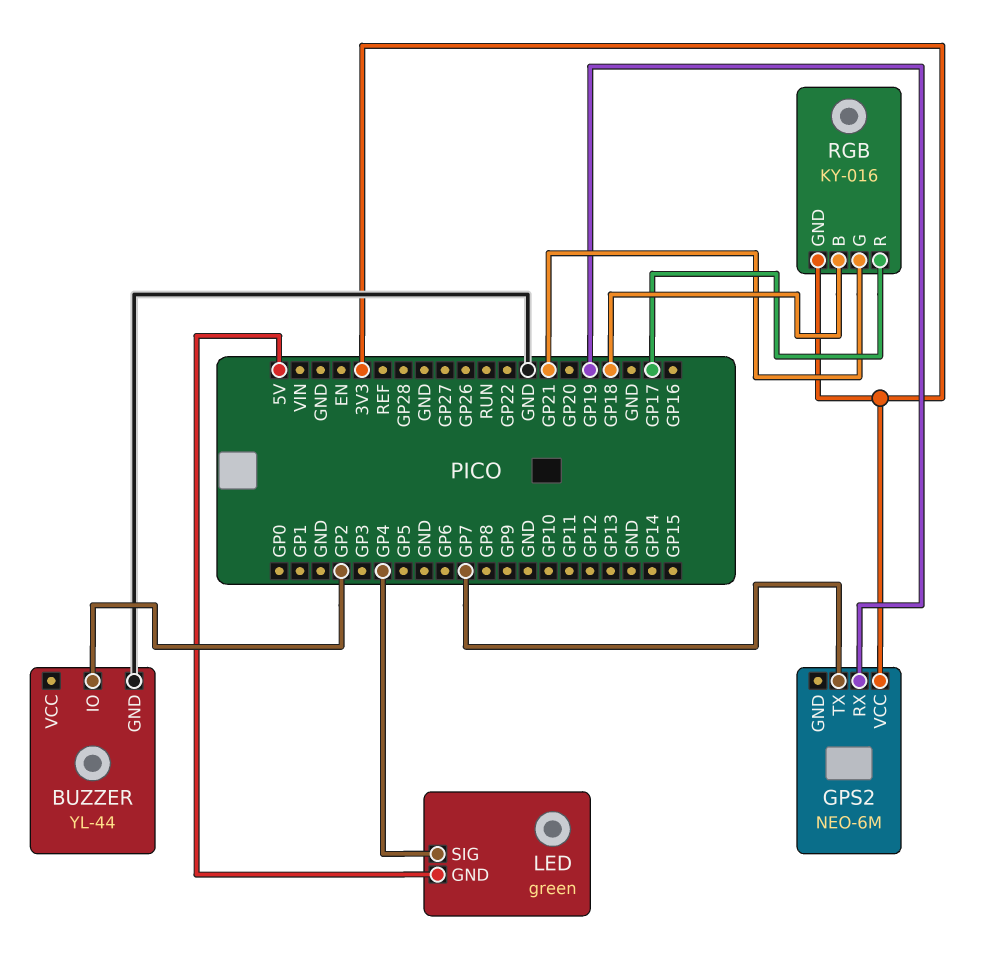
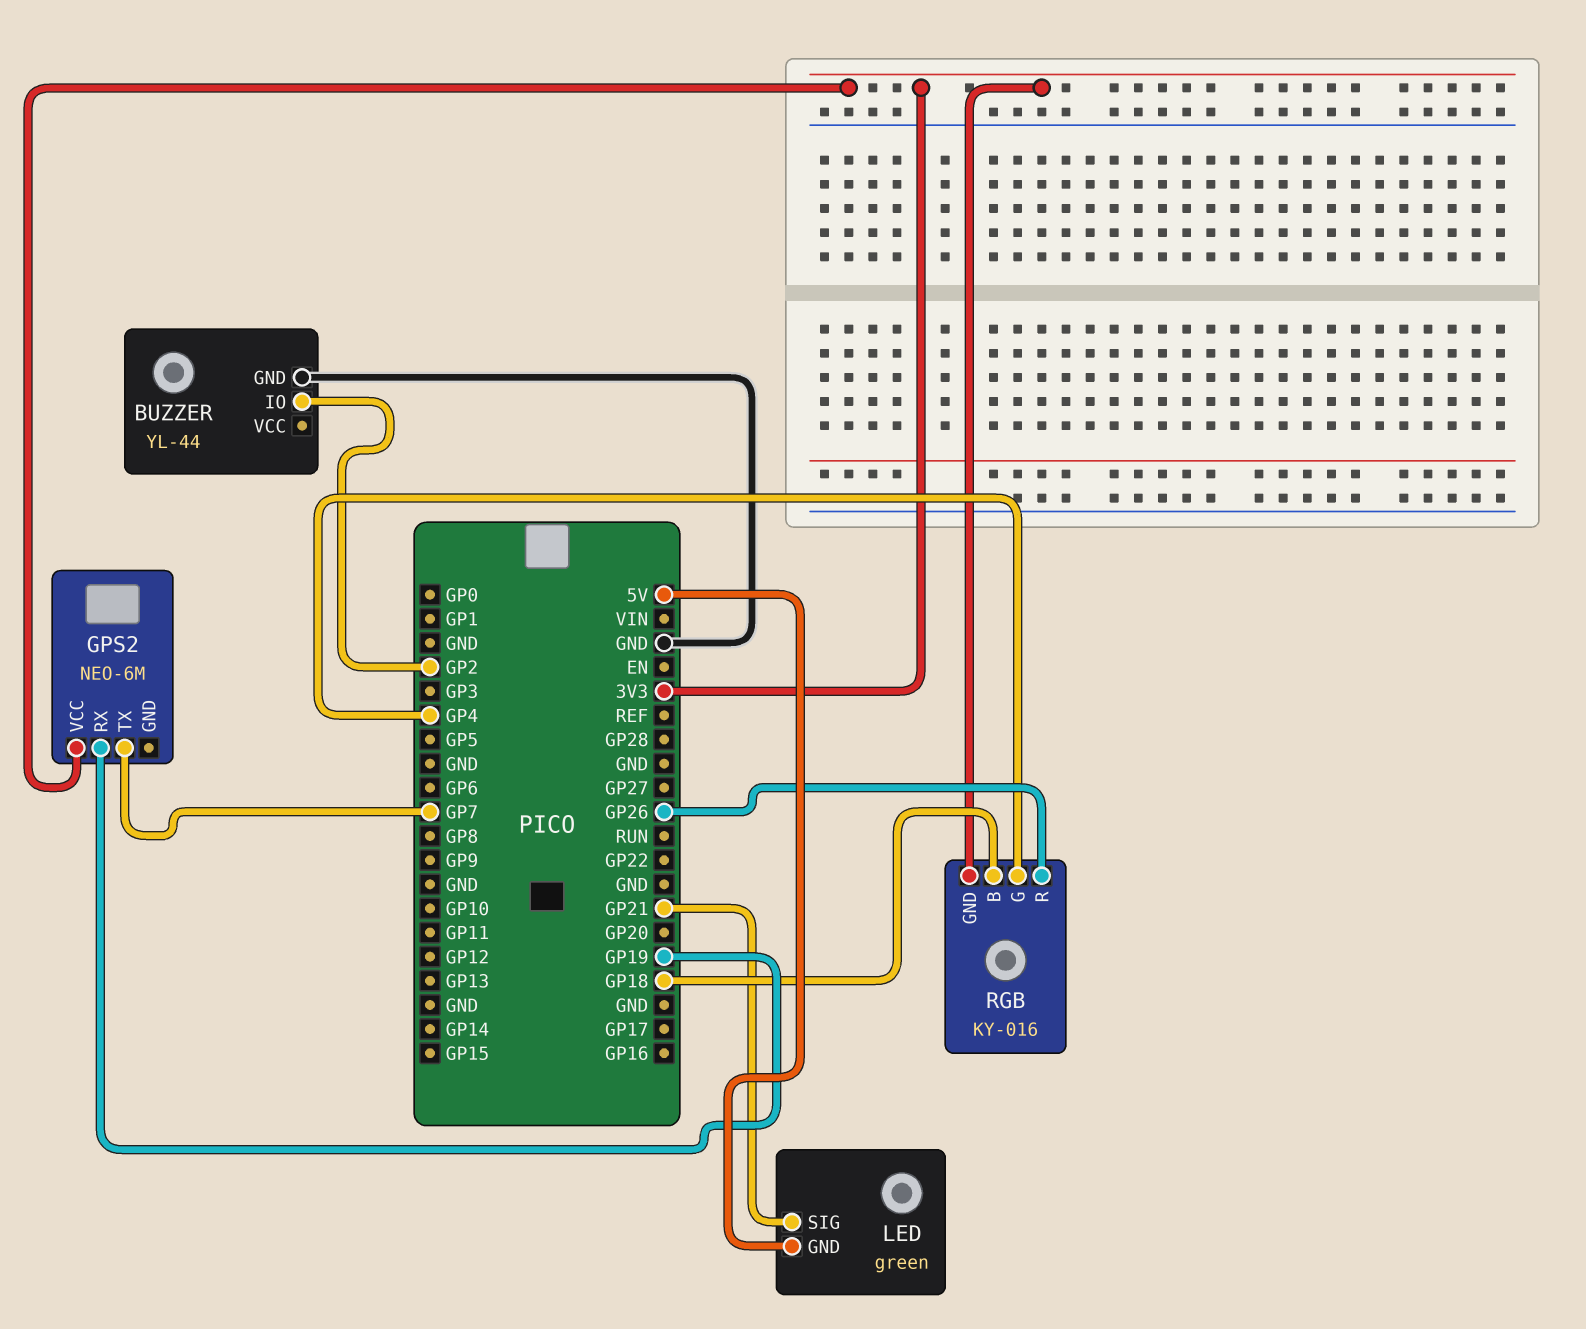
LED pin SIG: GP4 -> GP21
RGB pin G: GP21 -> GP4
RGB pin R: GP17 -> GP26

